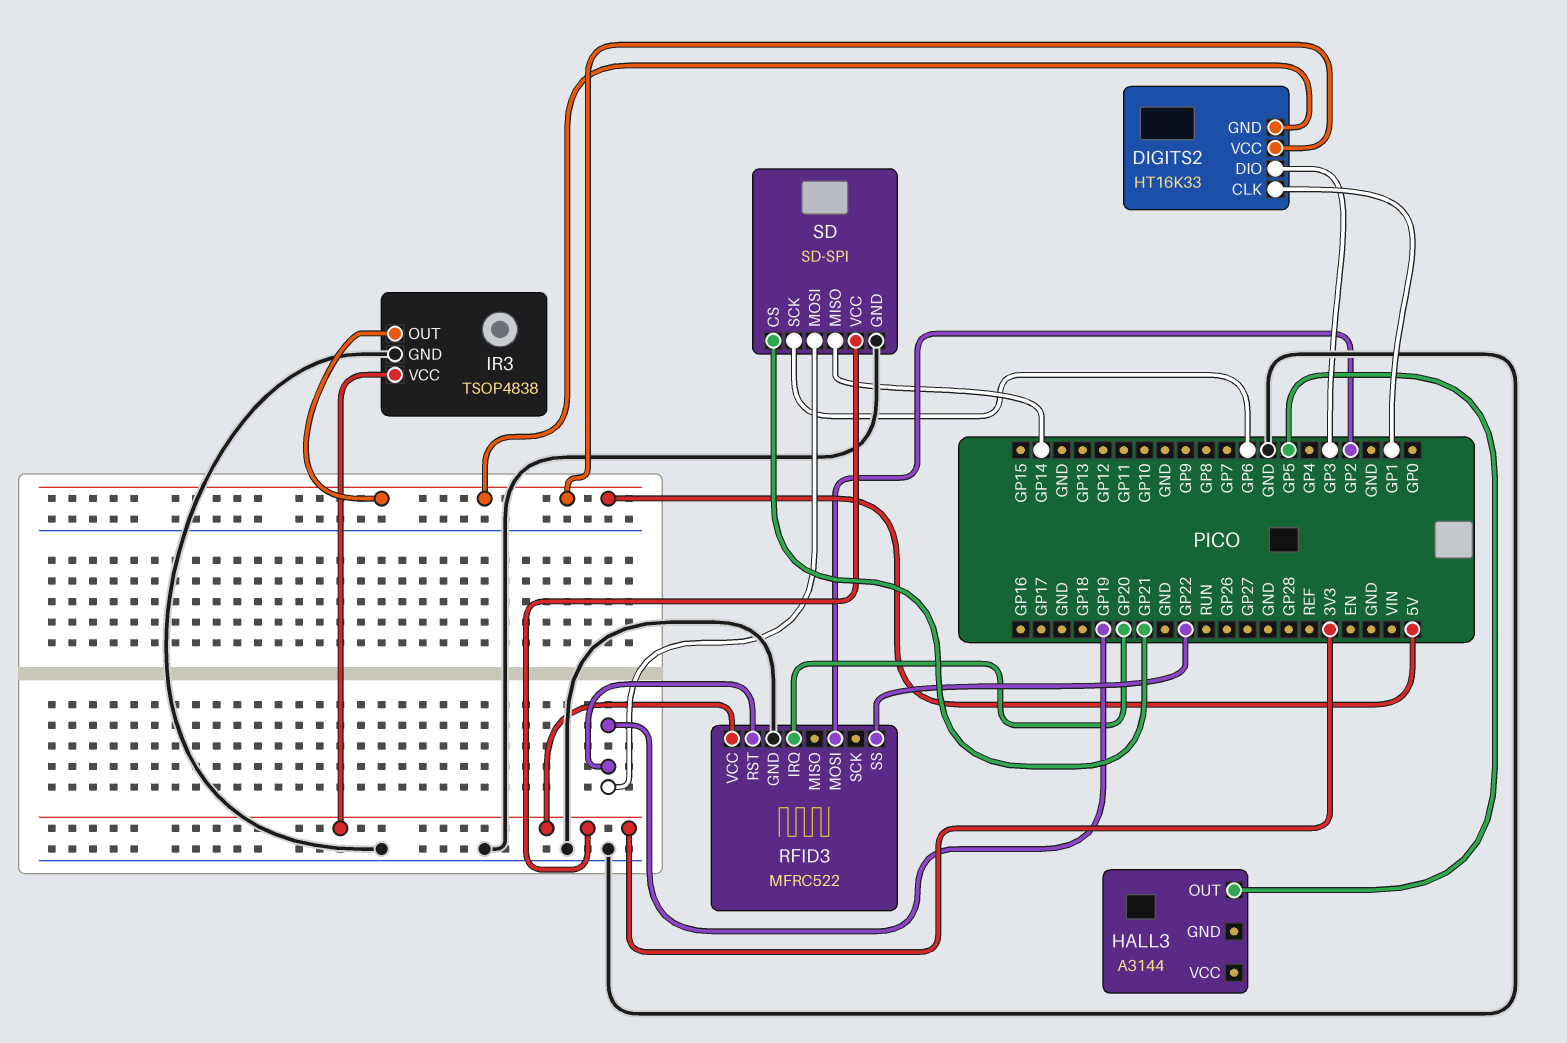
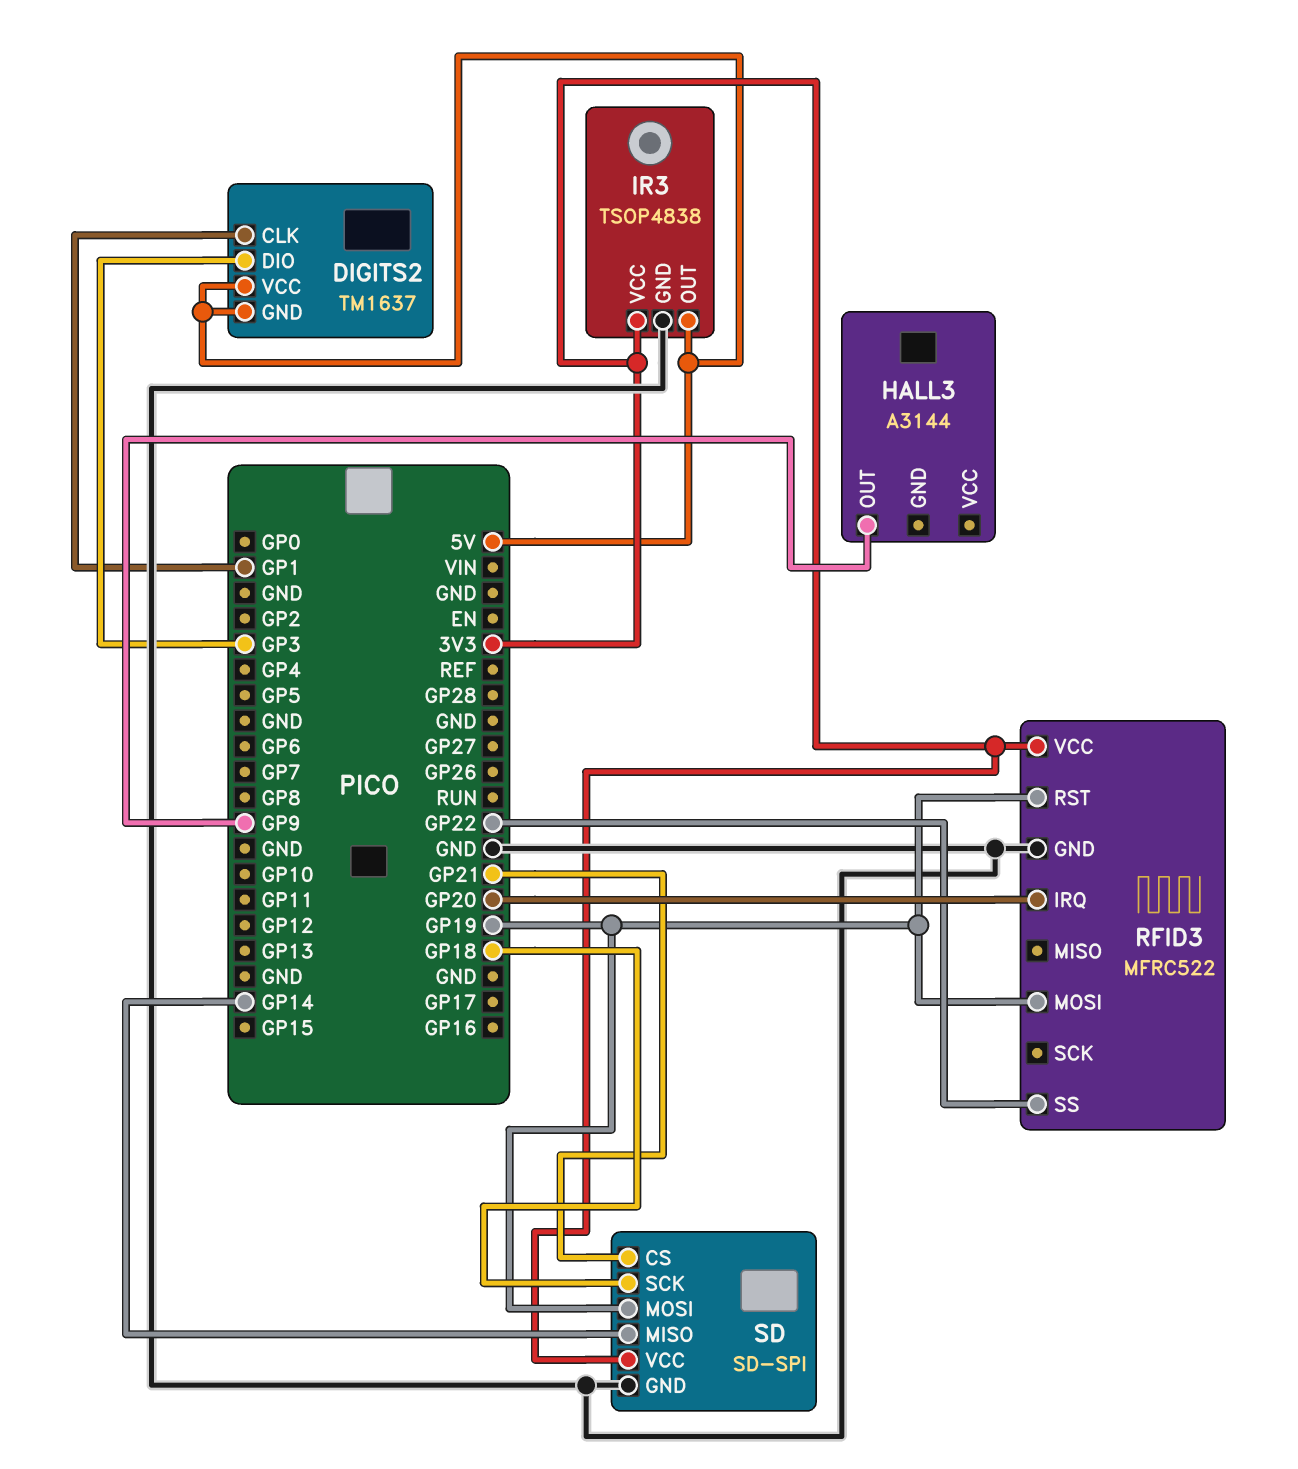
DIGITS2: HT16K33 -> TM1637
HALL3 pin OUT: GP5 -> GP9
RFID3 pin MOSI: GP2 -> GP19
SD pin SCK: GP6 -> GP18

